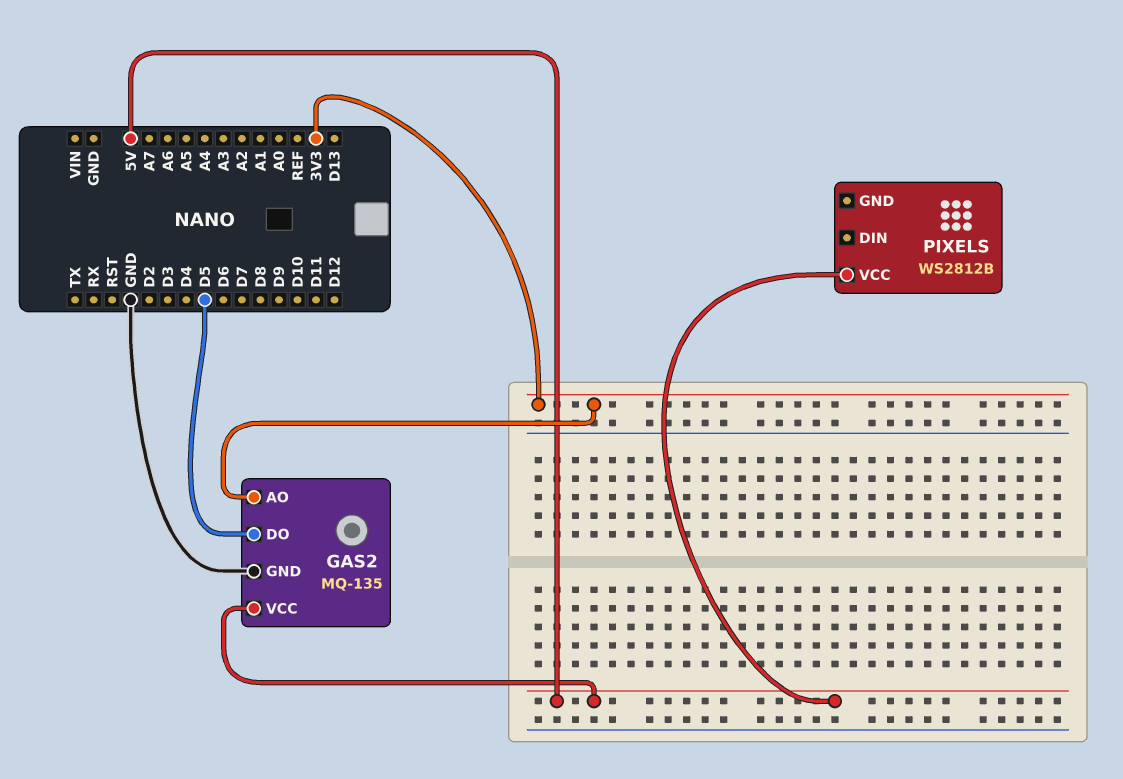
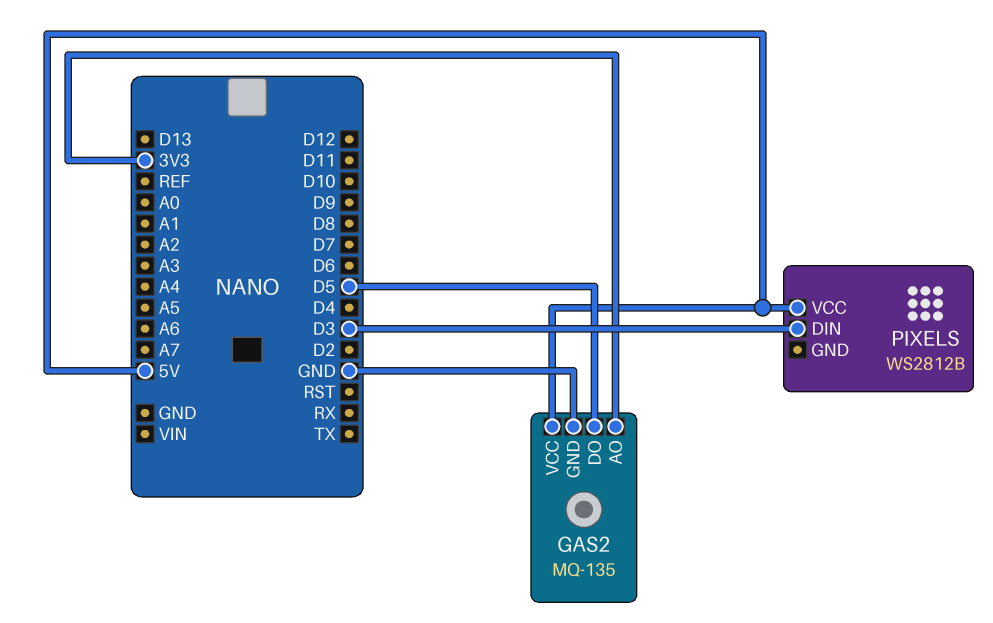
PIXELS pin DIN: none -> D3

